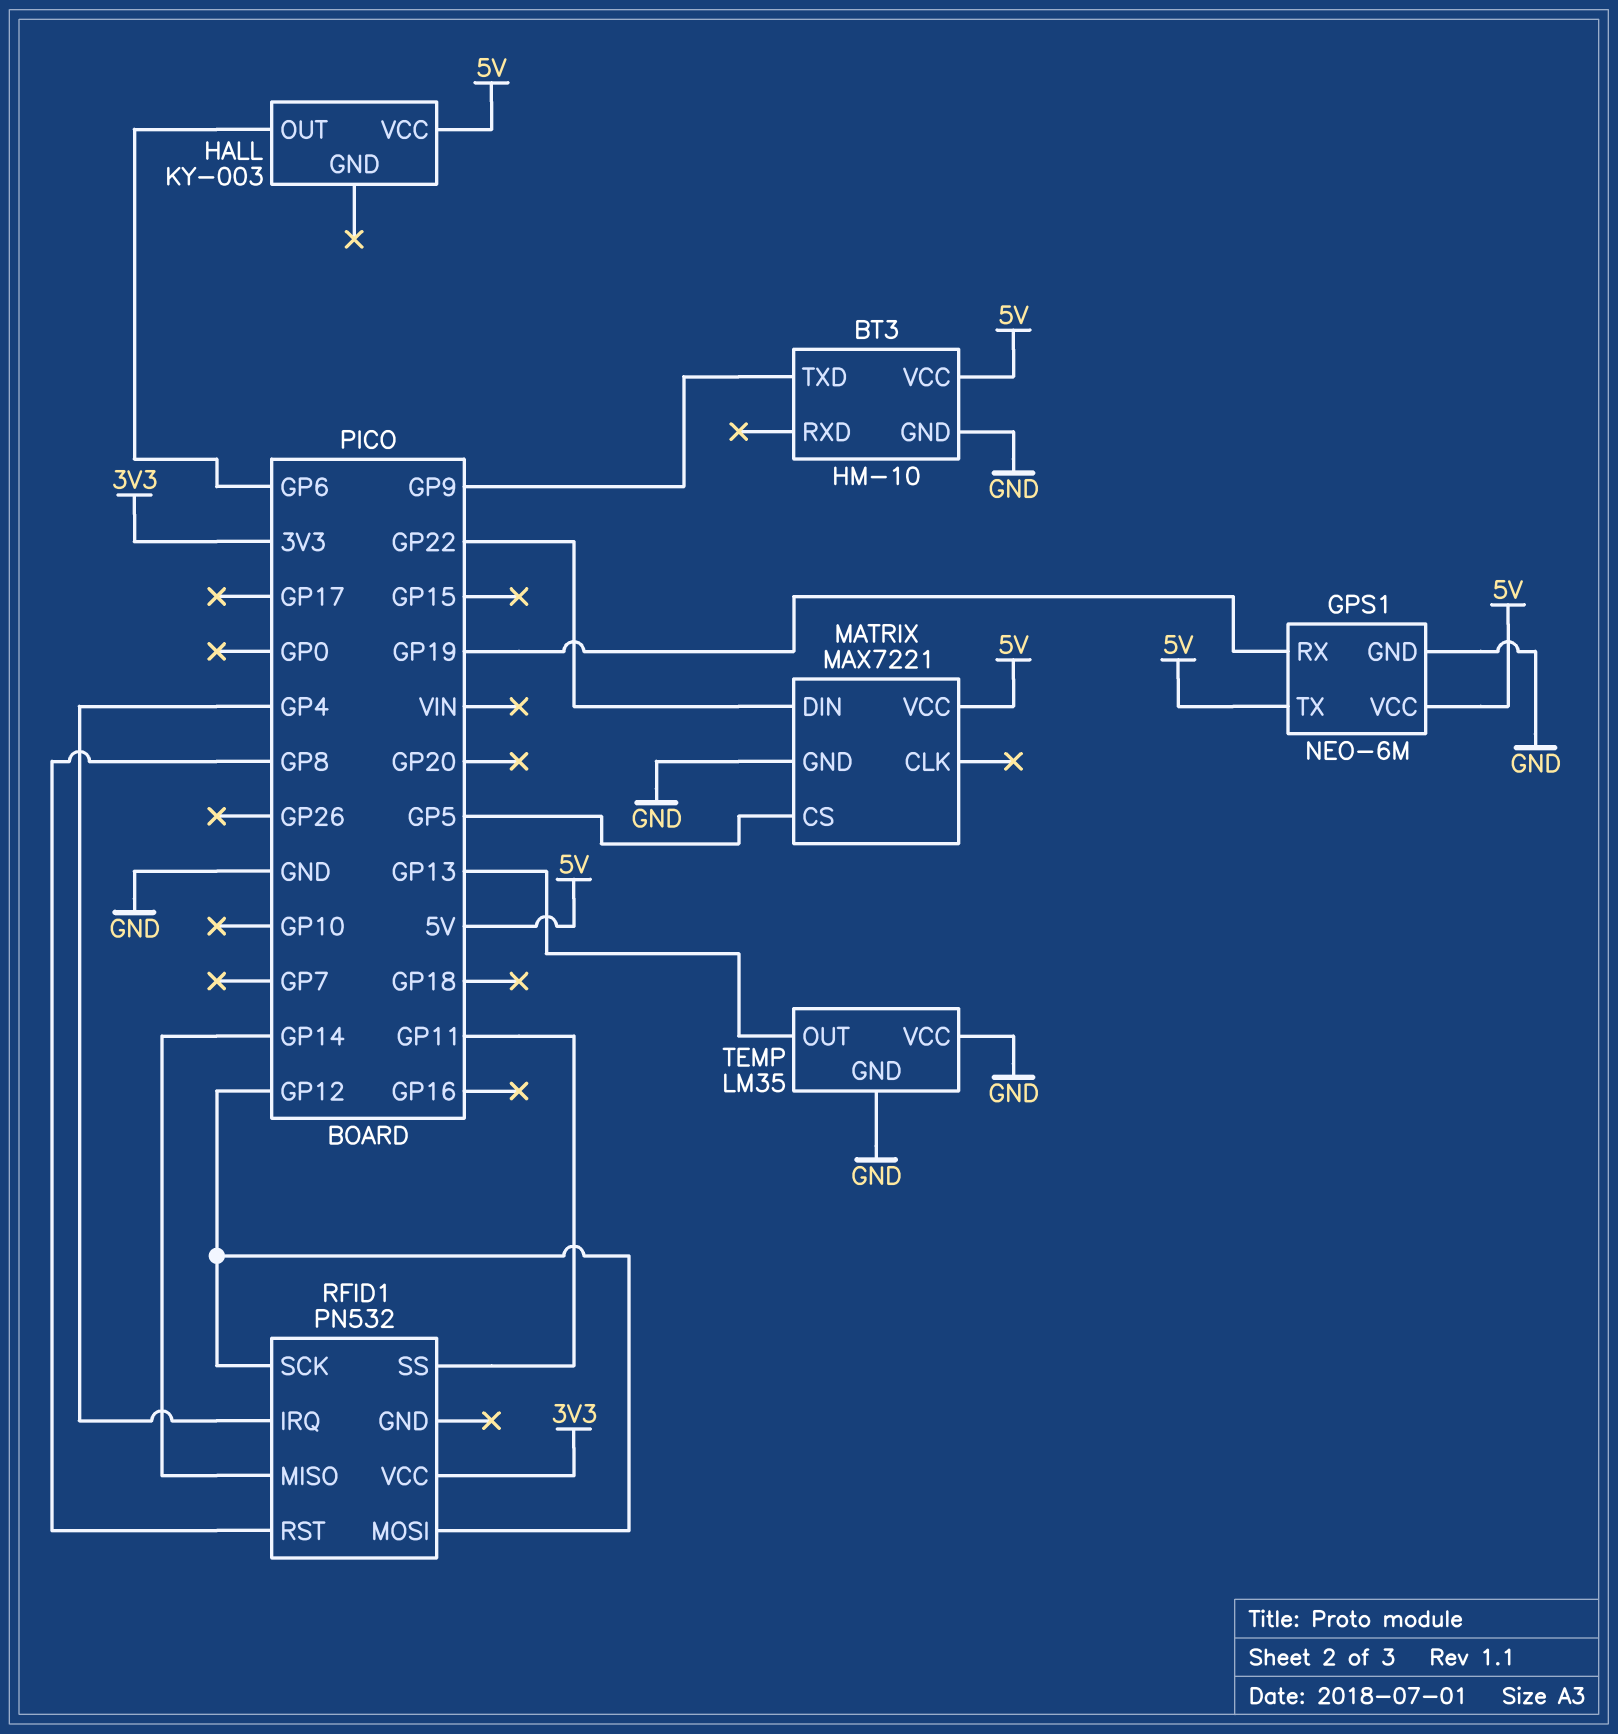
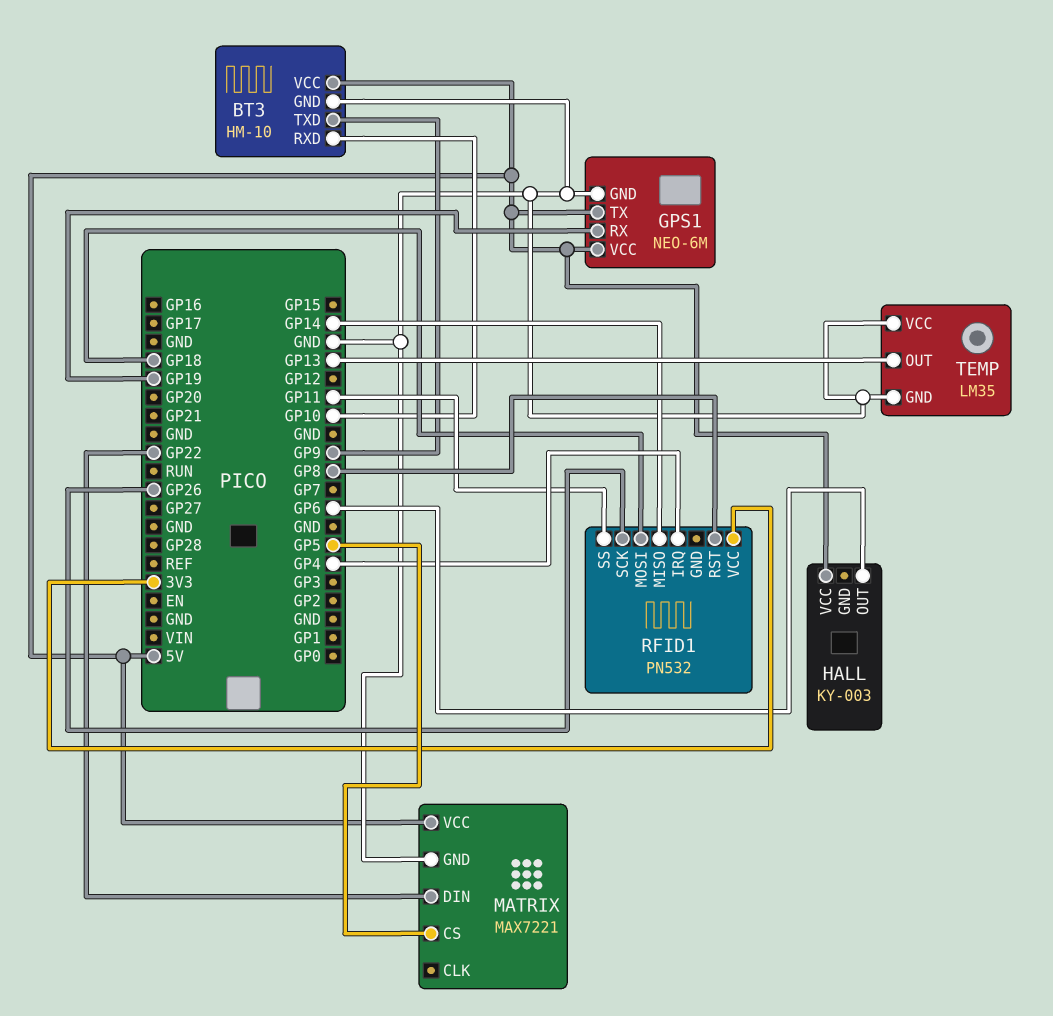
BT3 pin RXD: none -> GP10
RFID1 pin MOSI: GP12 -> GP18
RFID1 pin SCK: GP12 -> GP26

